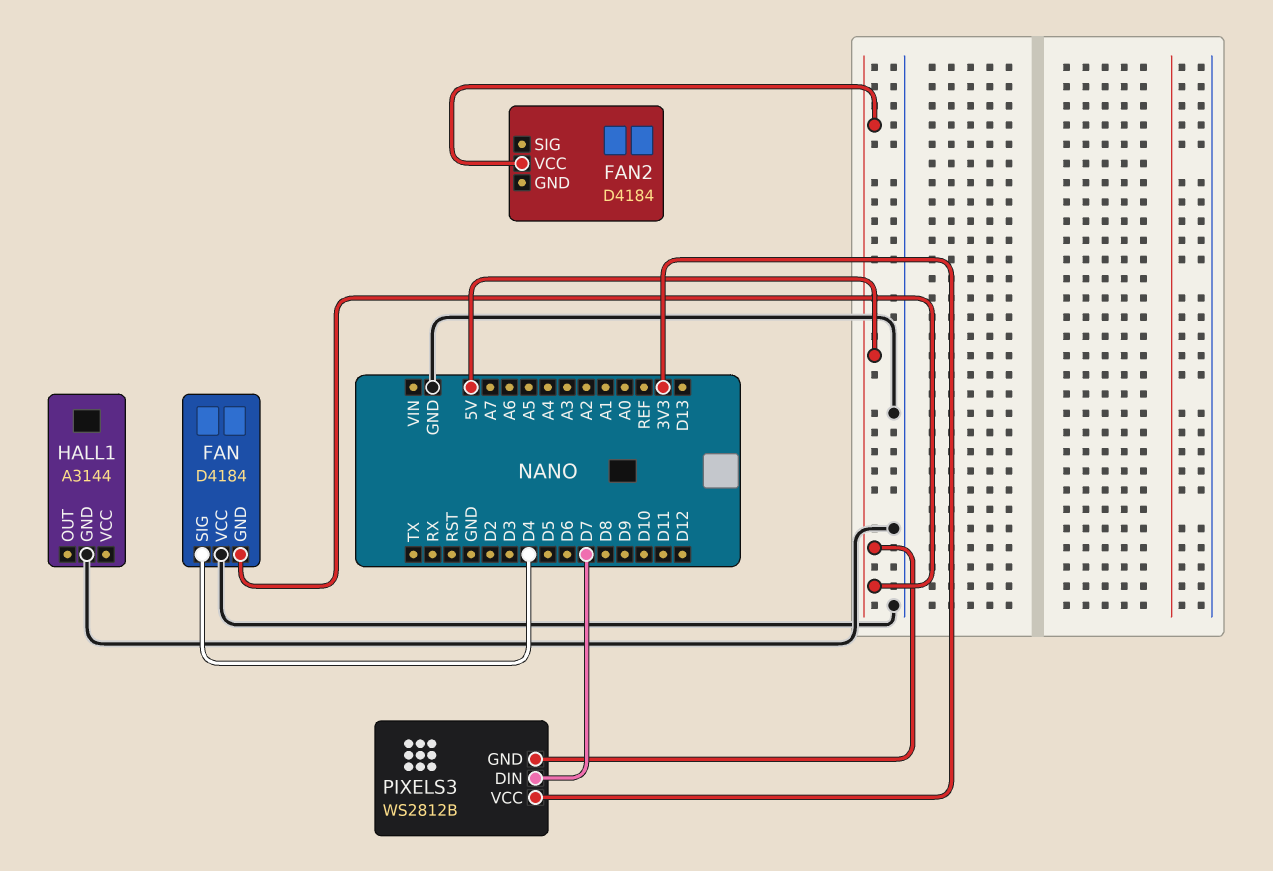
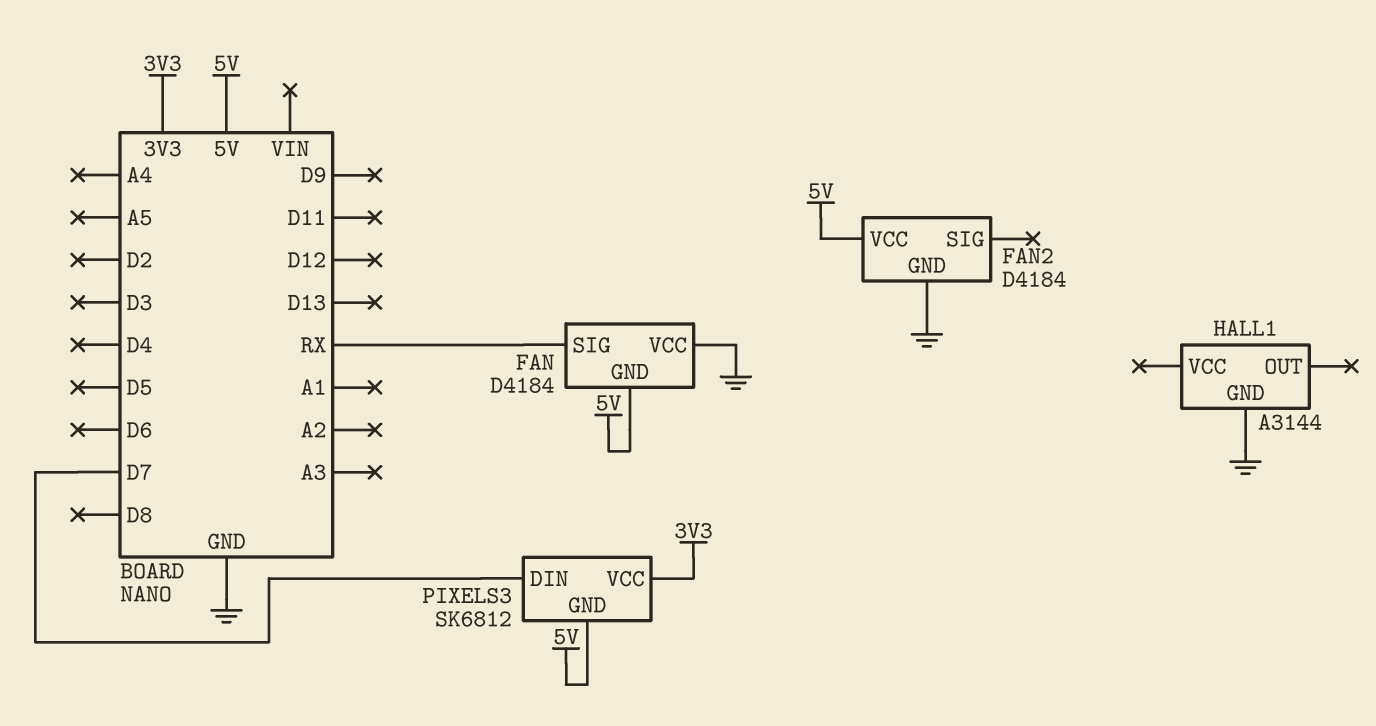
FAN pin SIG: D4 -> RX
FAN2 pin GND: none -> GND
PIXELS3: WS2812B -> SK6812

